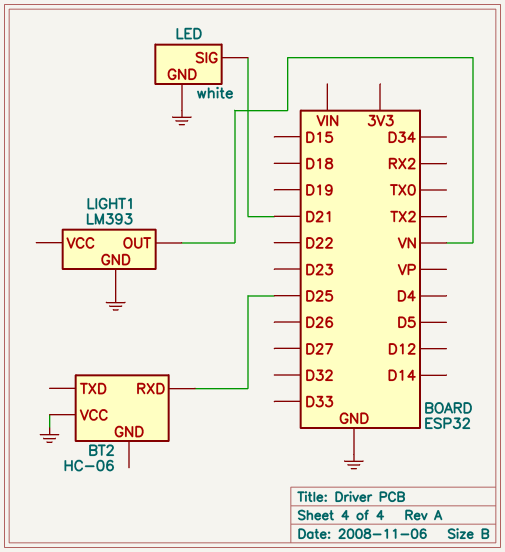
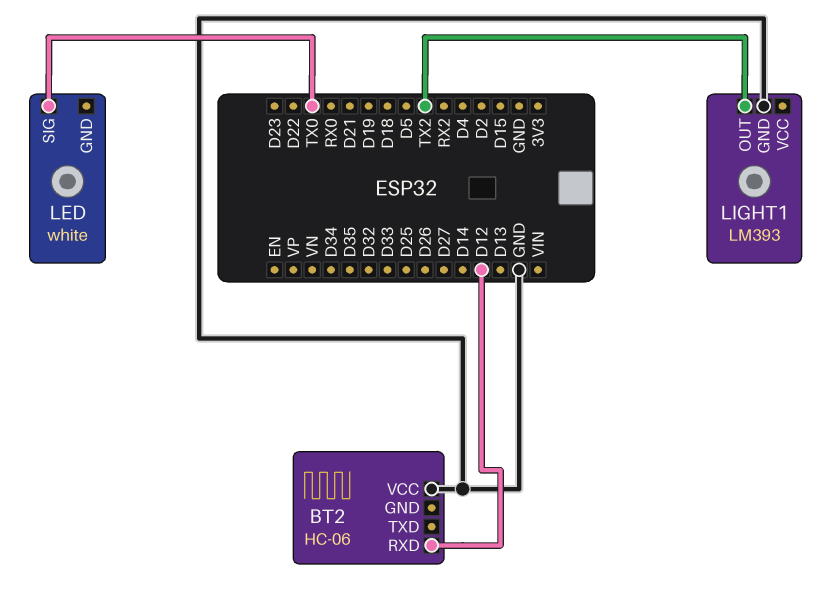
BT2 pin RXD: D25 -> D12
LED pin GND: GND -> none
LED pin SIG: D21 -> TX0
LIGHT1 pin OUT: VN -> TX2

